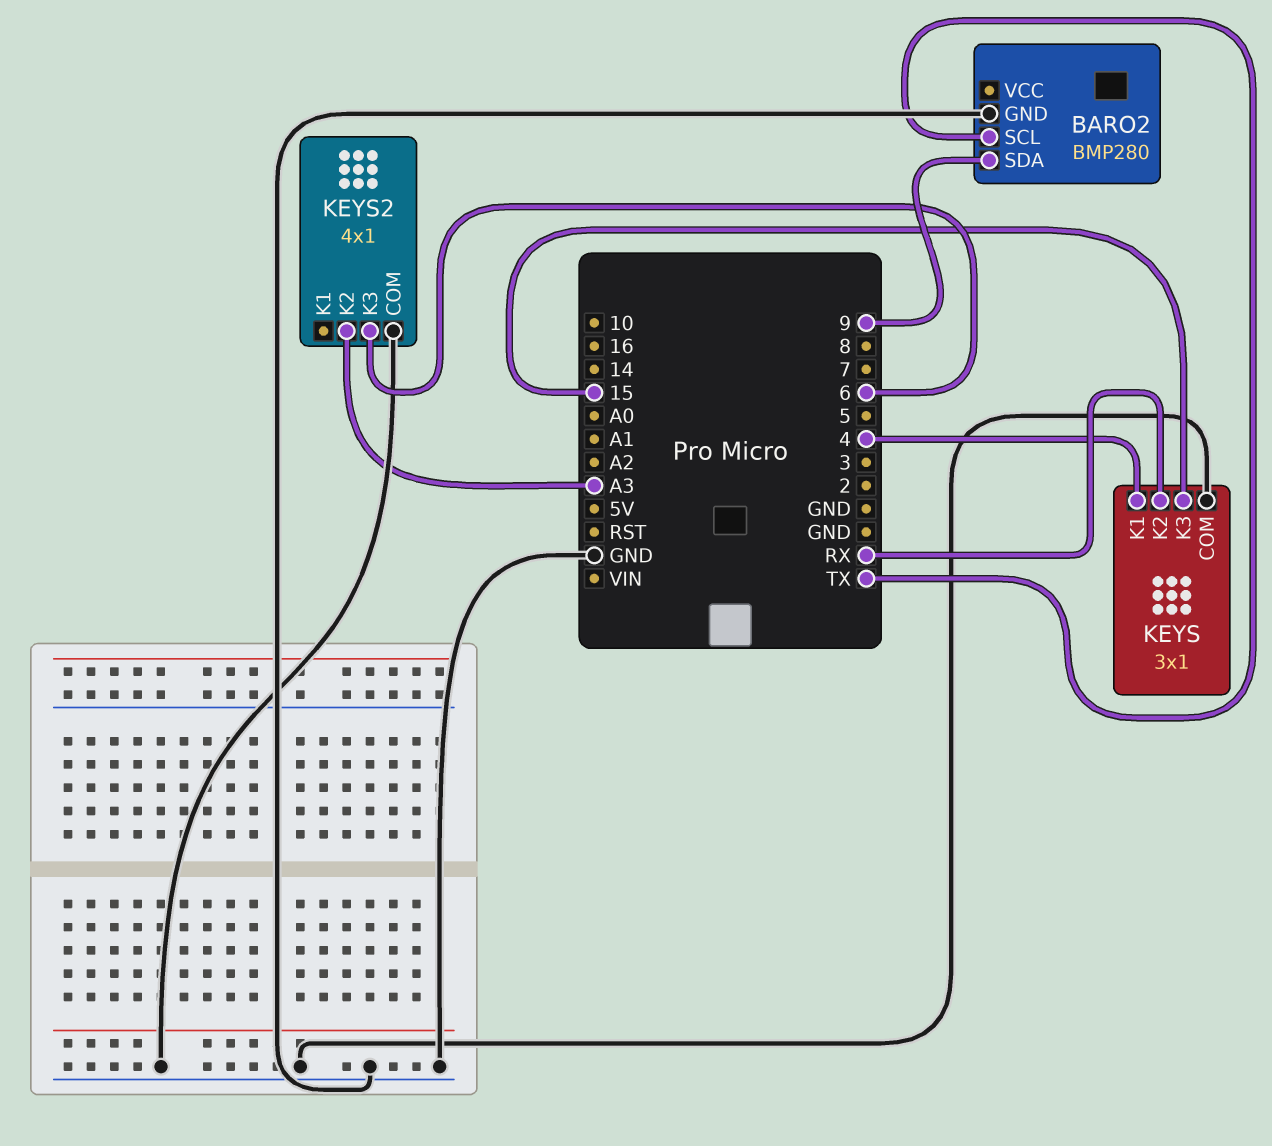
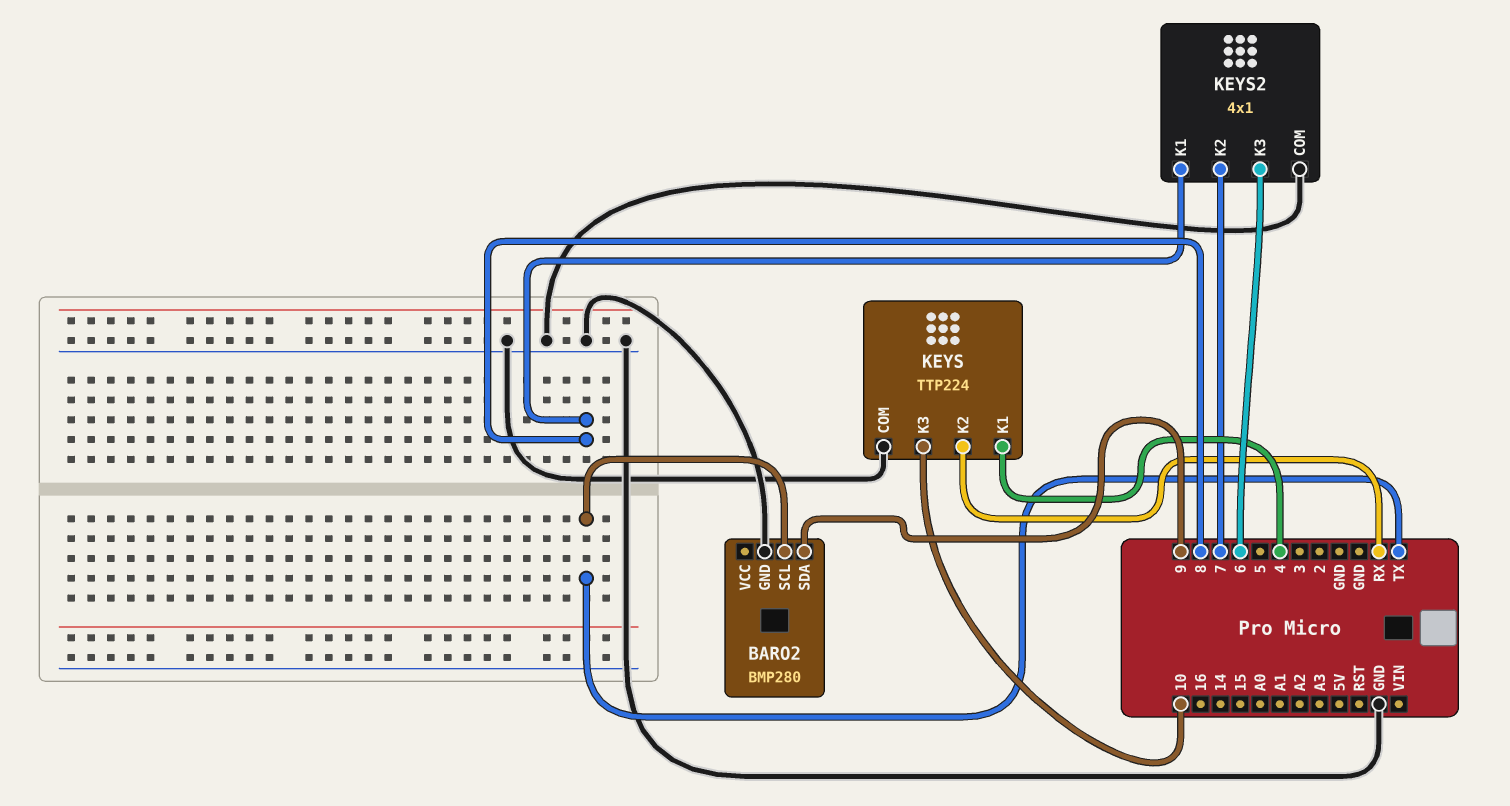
KEYS: 3x1 -> TTP224
KEYS pin K3: 15 -> 10
KEYS2 pin K1: none -> 8
KEYS2 pin K2: A3 -> 7

